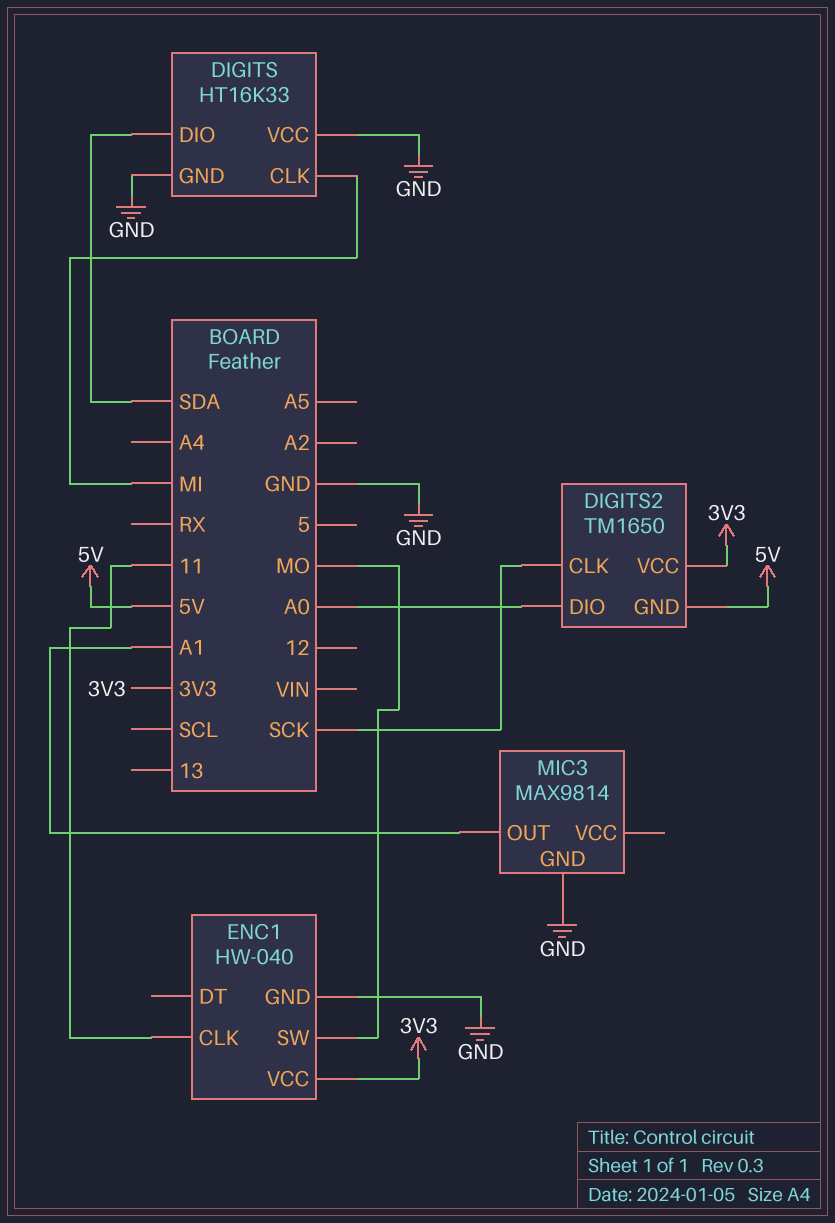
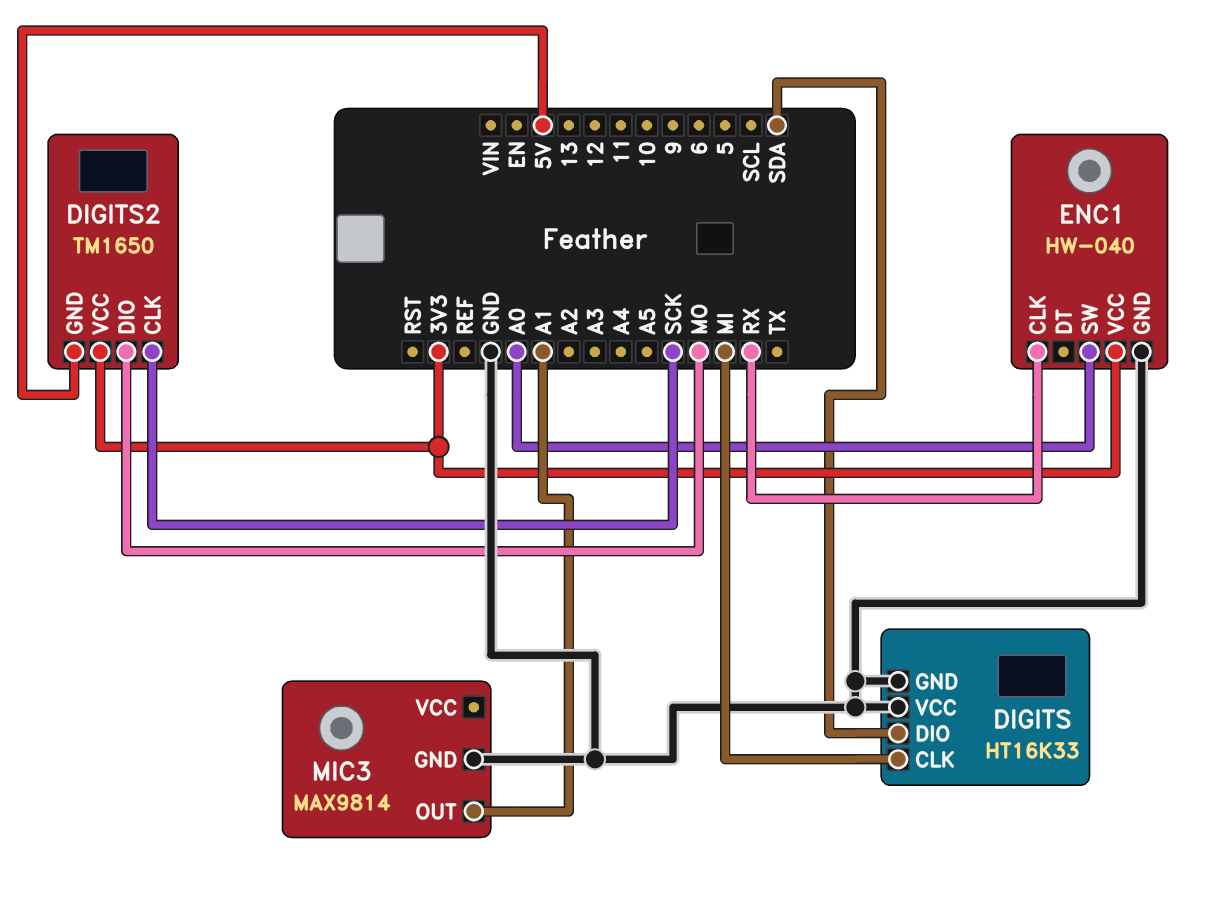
DIGITS2 pin DIO: A0 -> MO
ENC1 pin CLK: 11 -> RX
ENC1 pin SW: MO -> A0

